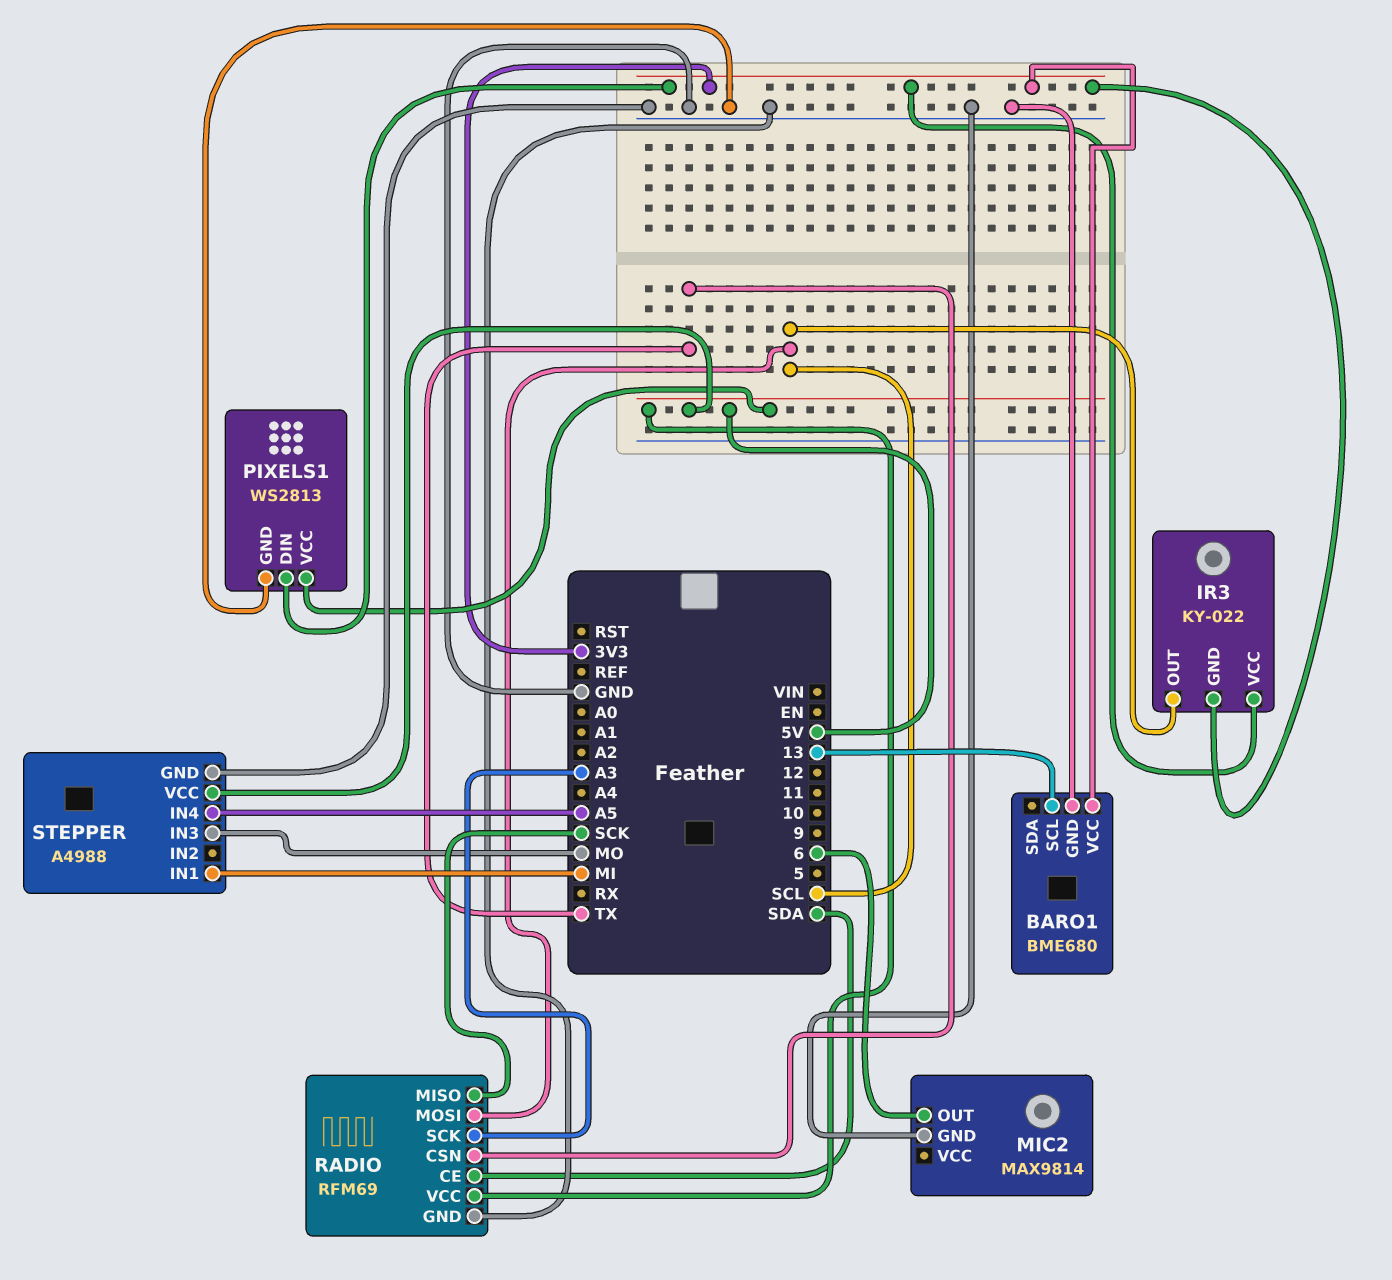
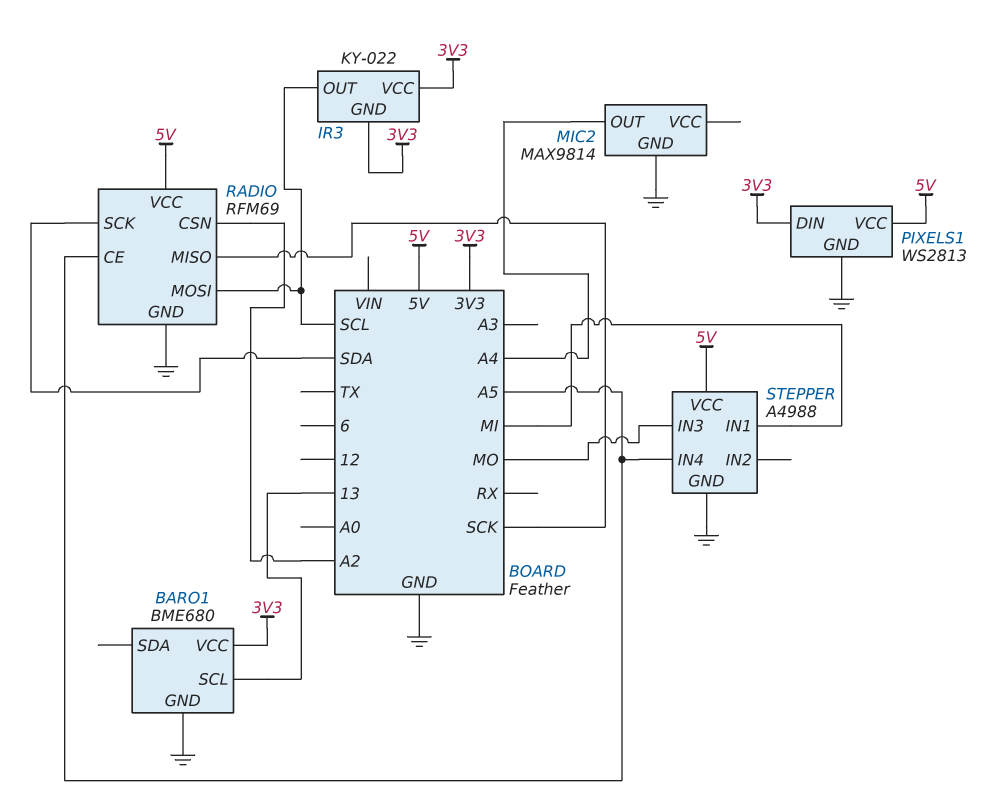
MIC2 pin OUT: 6 -> A4
RADIO pin CE: SDA -> A5
RADIO pin CSN: TX -> A2
RADIO pin SCK: A3 -> SDA

